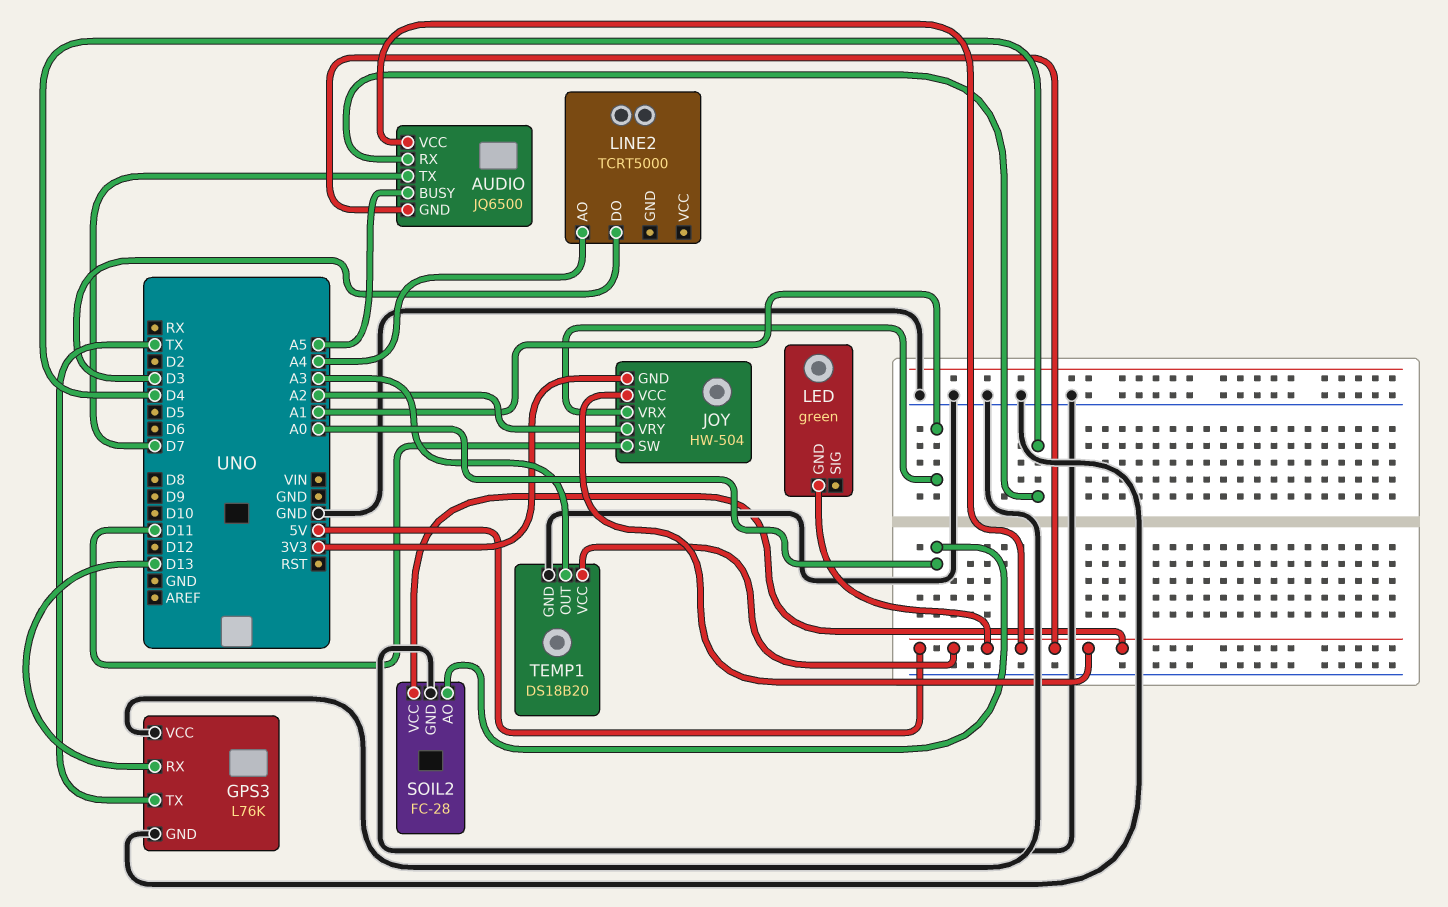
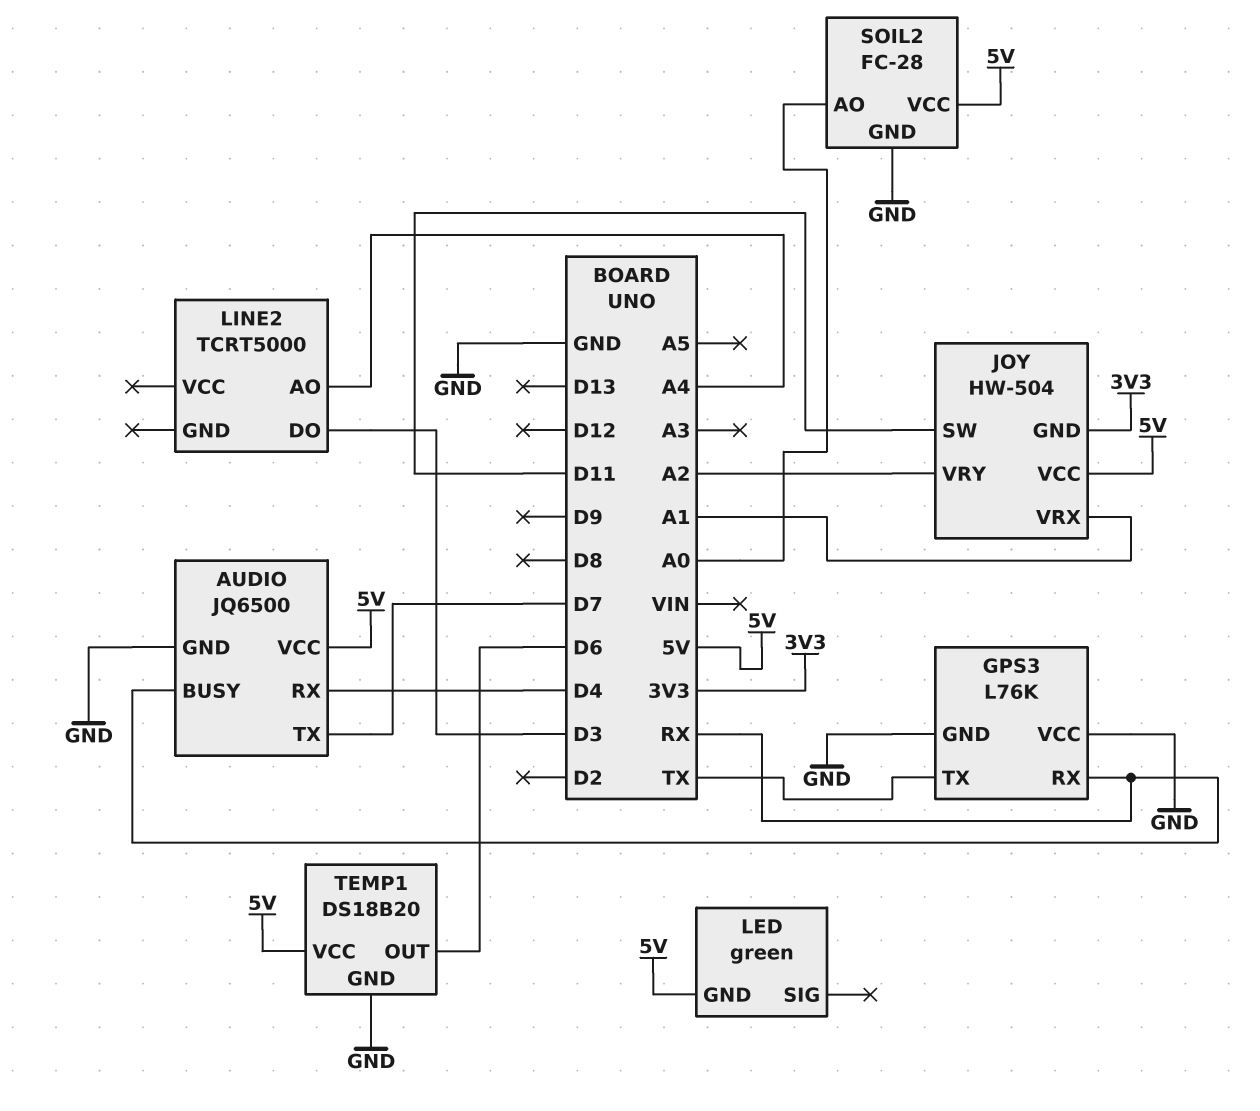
AUDIO pin BUSY: A5 -> RX
AUDIO pin GND: 5V -> GND
GPS3 pin RX: D13 -> RX
TEMP1 pin OUT: A3 -> D6

